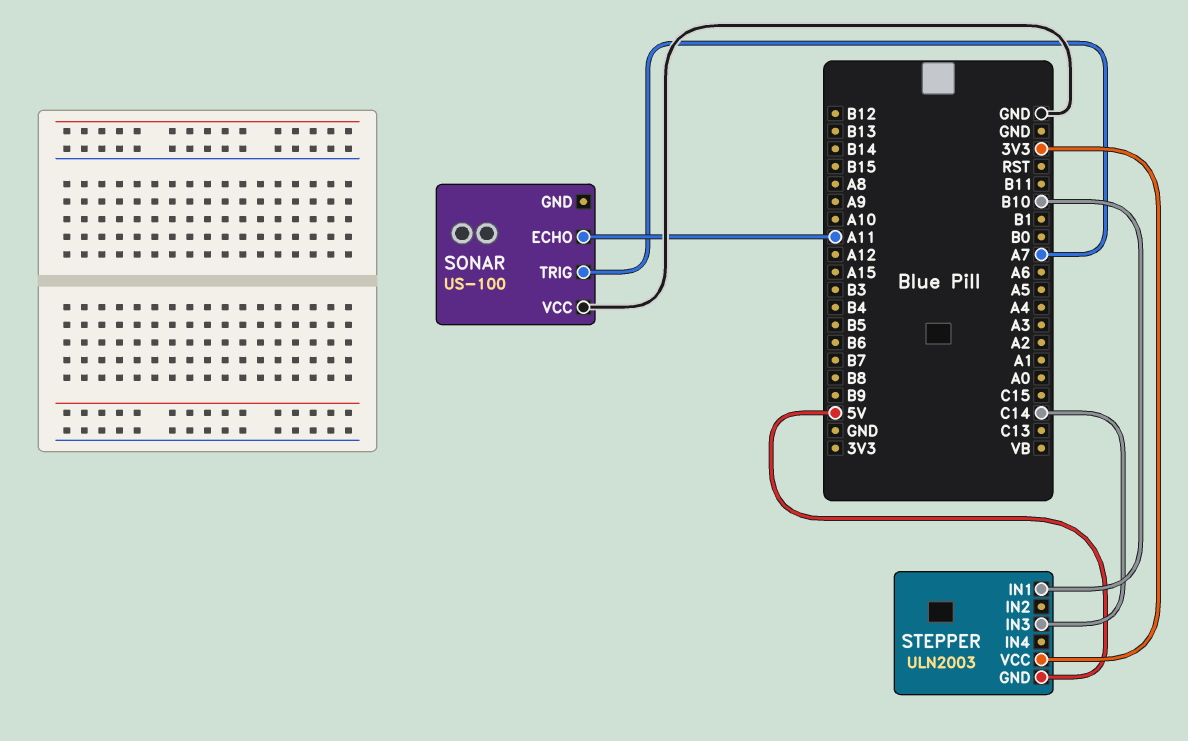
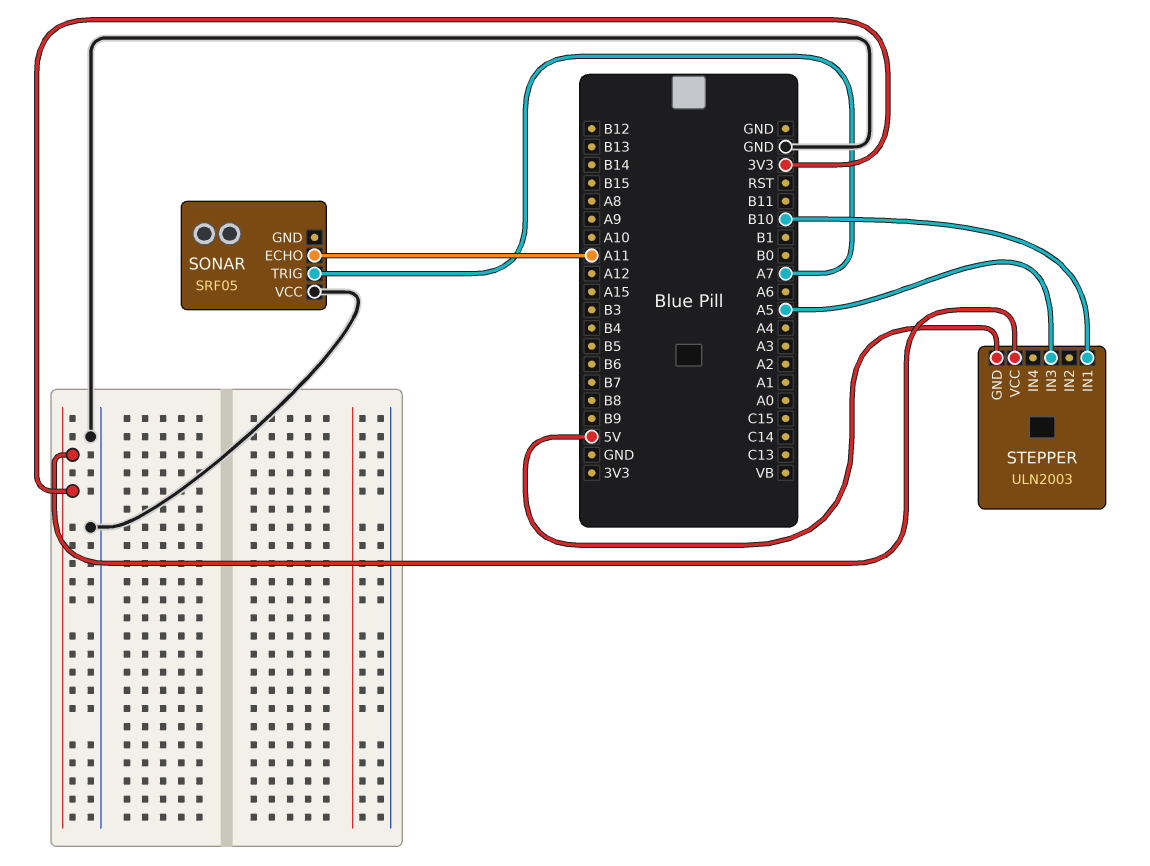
SONAR: US-100 -> SRF05
STEPPER pin IN3: C14 -> A5

